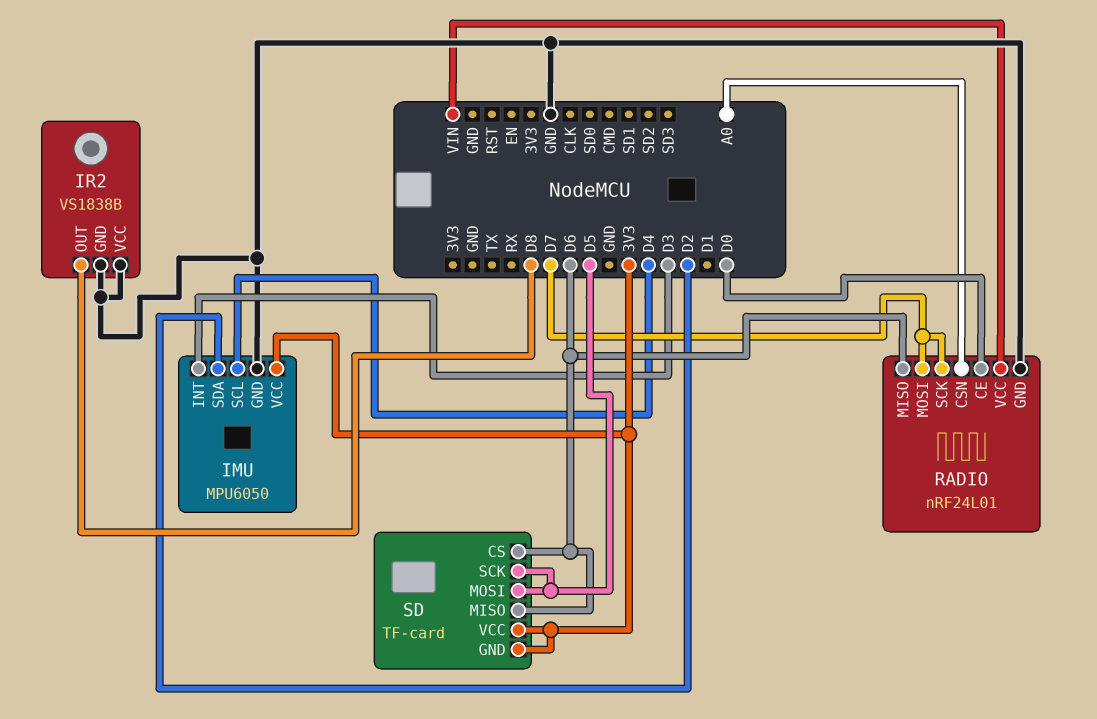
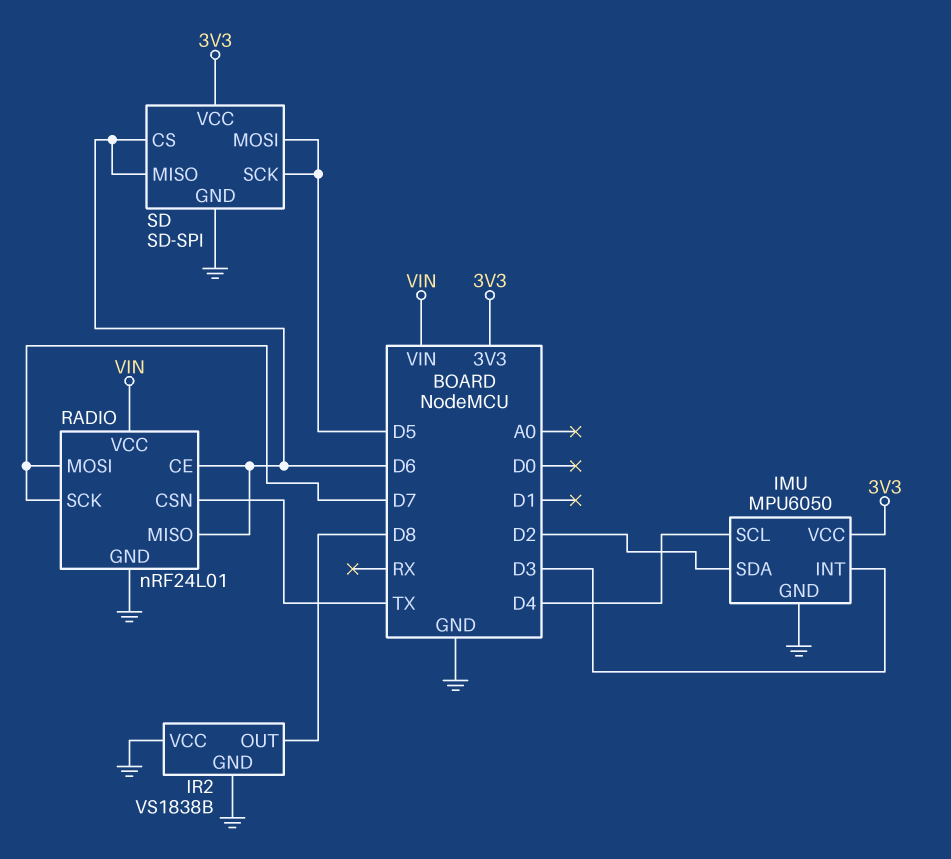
RADIO pin CE: D0 -> D6
RADIO pin CSN: A0 -> TX
SD: TF-card -> SD-SPI
SD pin GND: 3V3 -> GND

